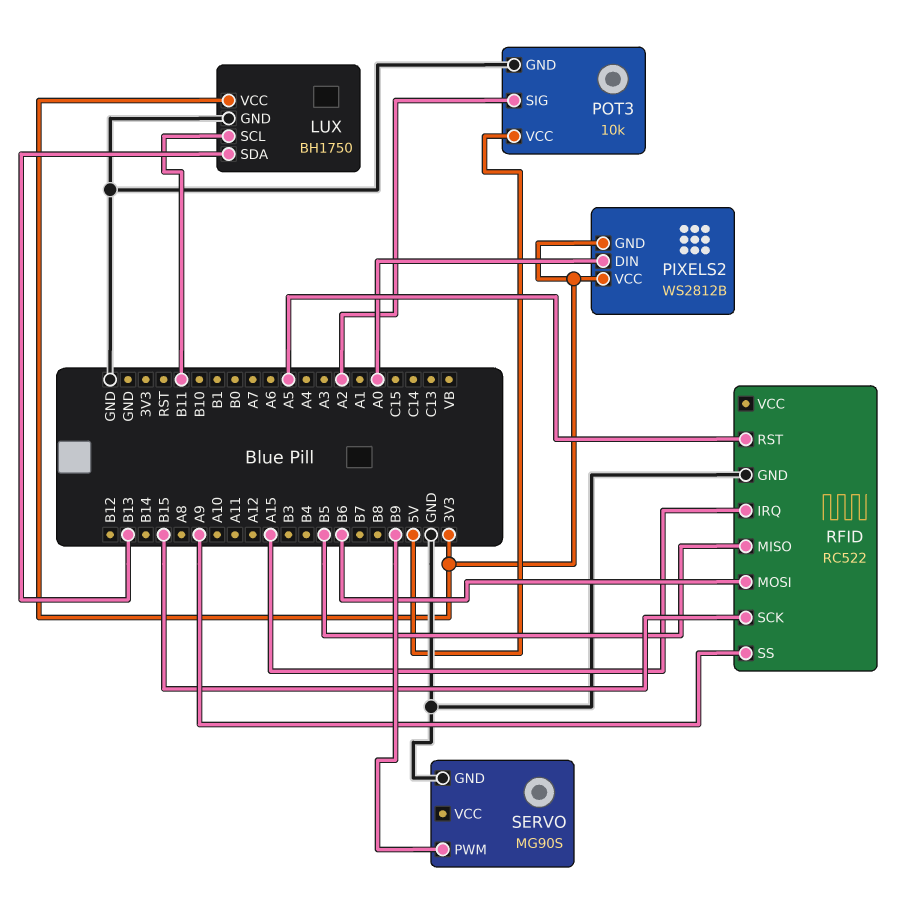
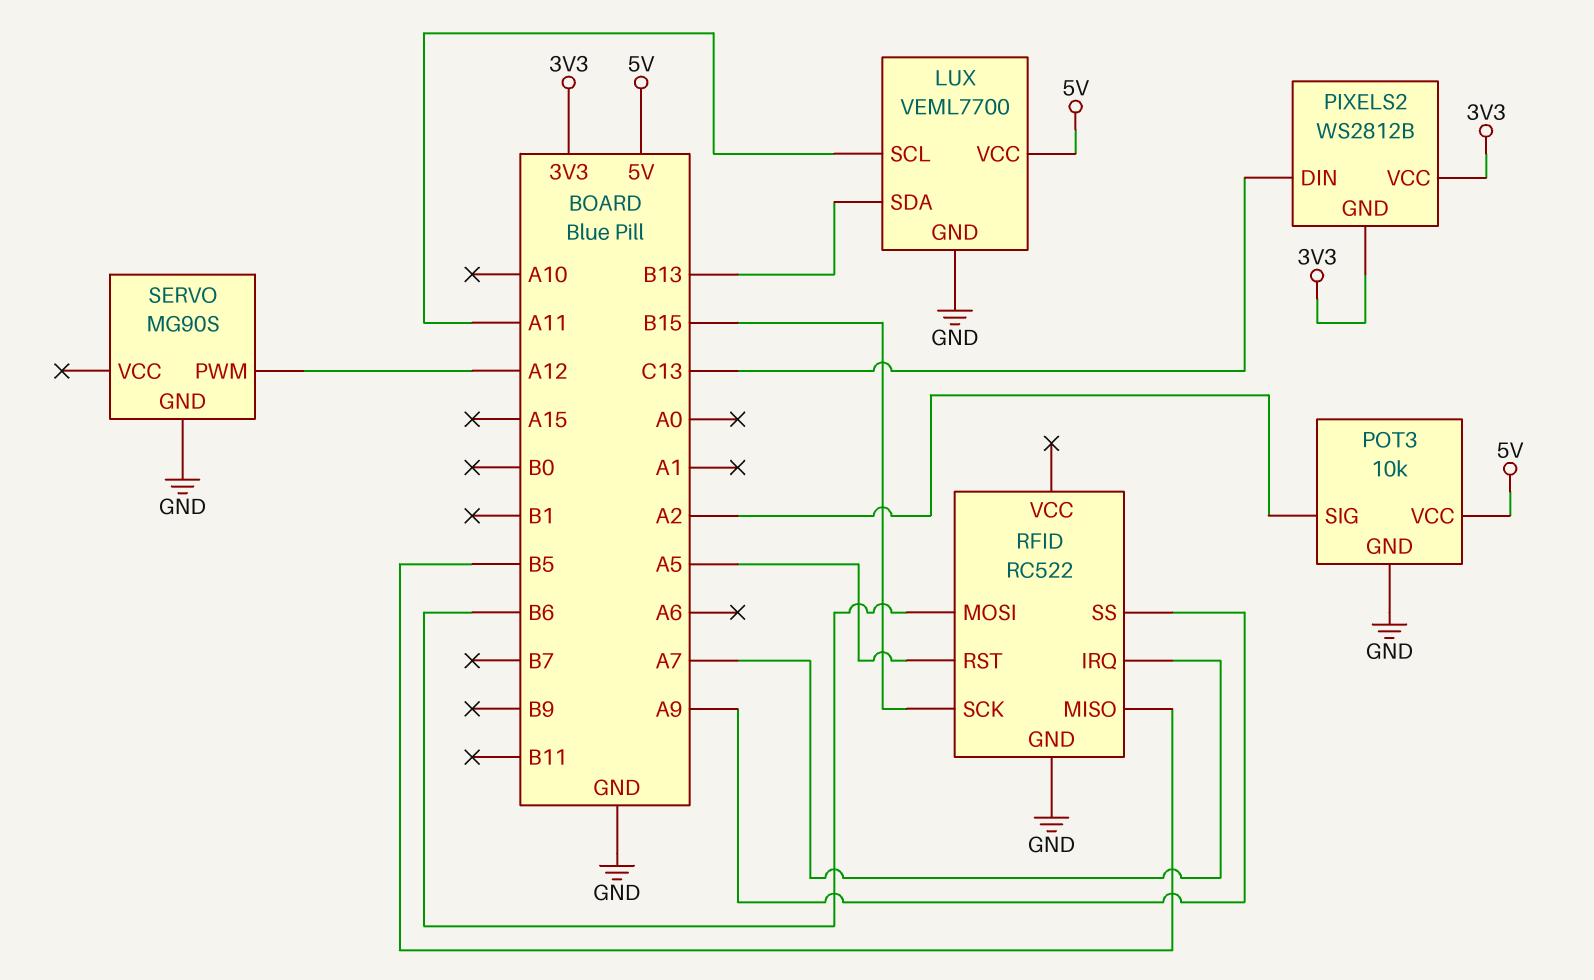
LUX: BH1750 -> VEML7700
LUX pin SCL: B11 -> A11
LUX pin VCC: 3V3 -> 5V
PIXELS2 pin DIN: A0 -> C13
RFID pin IRQ: A15 -> A7
SERVO pin PWM: B9 -> A12

